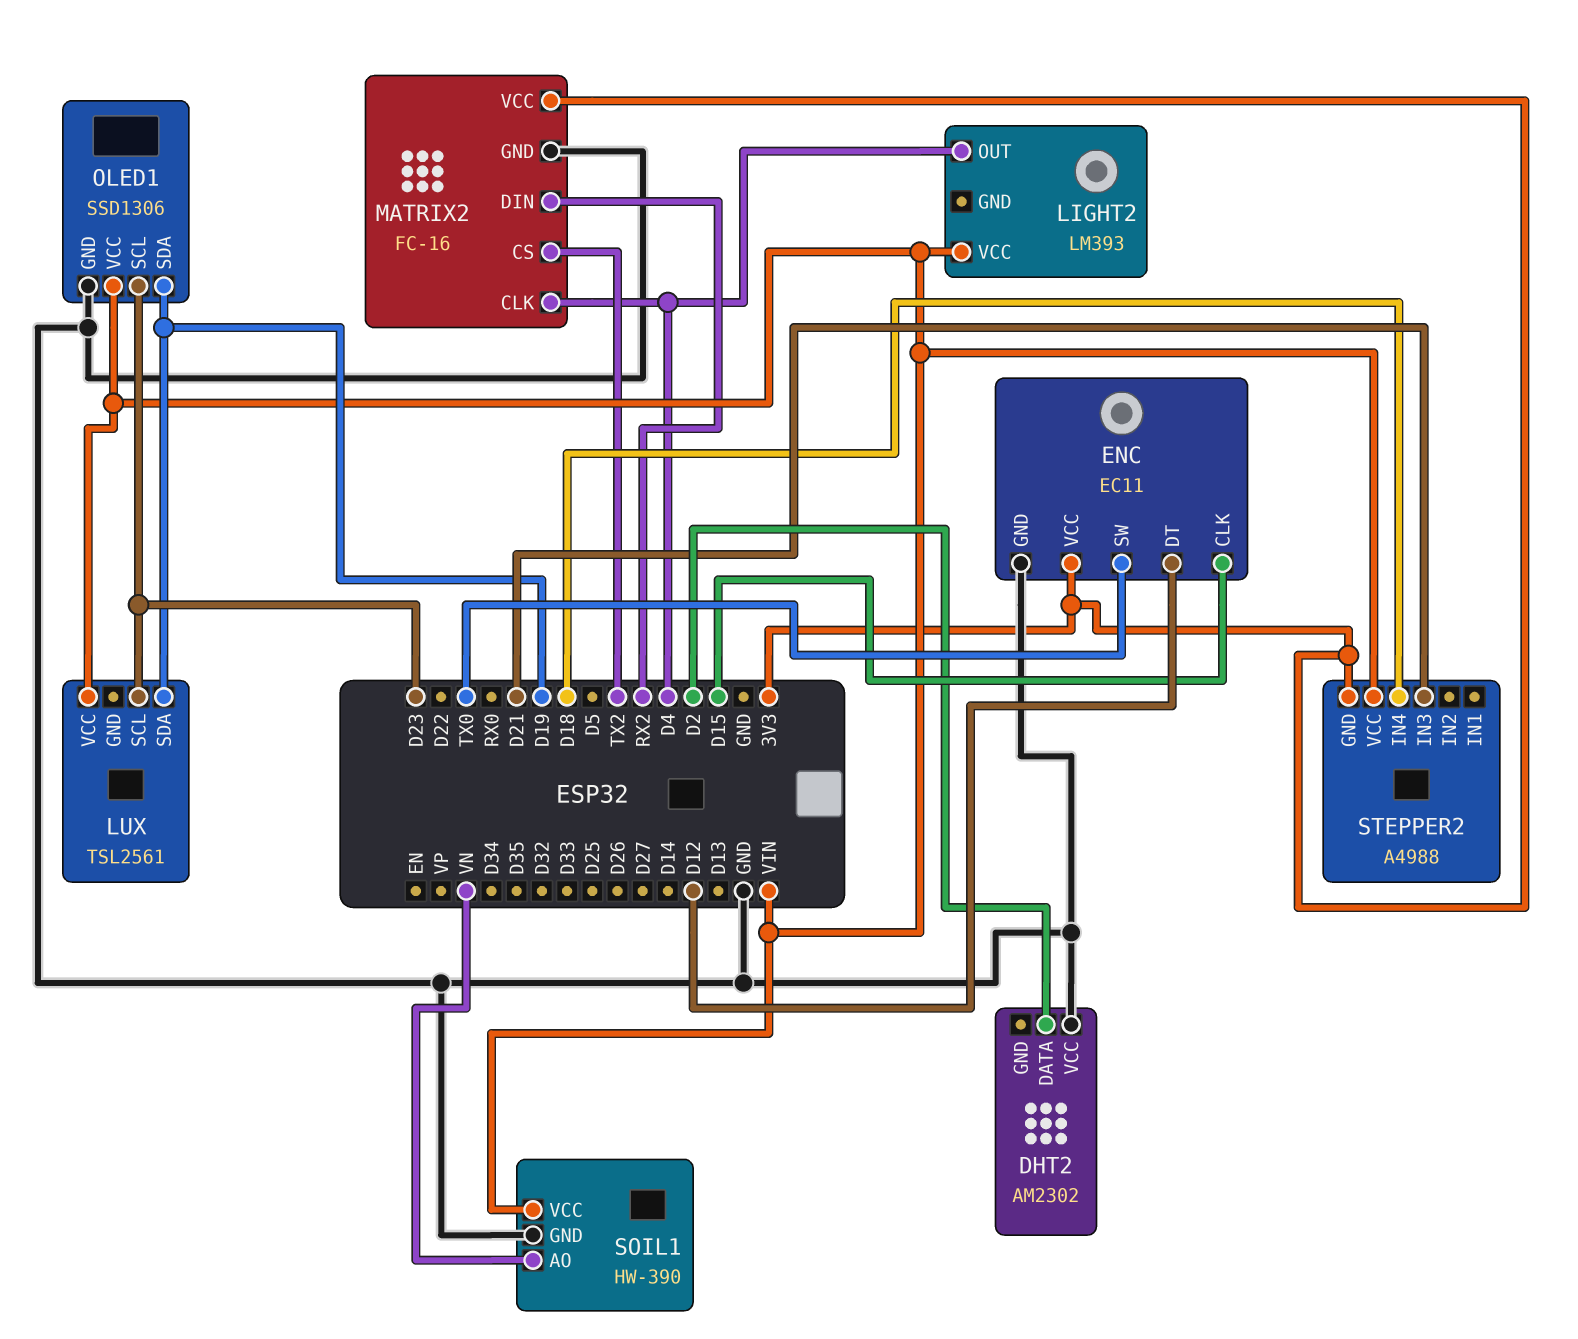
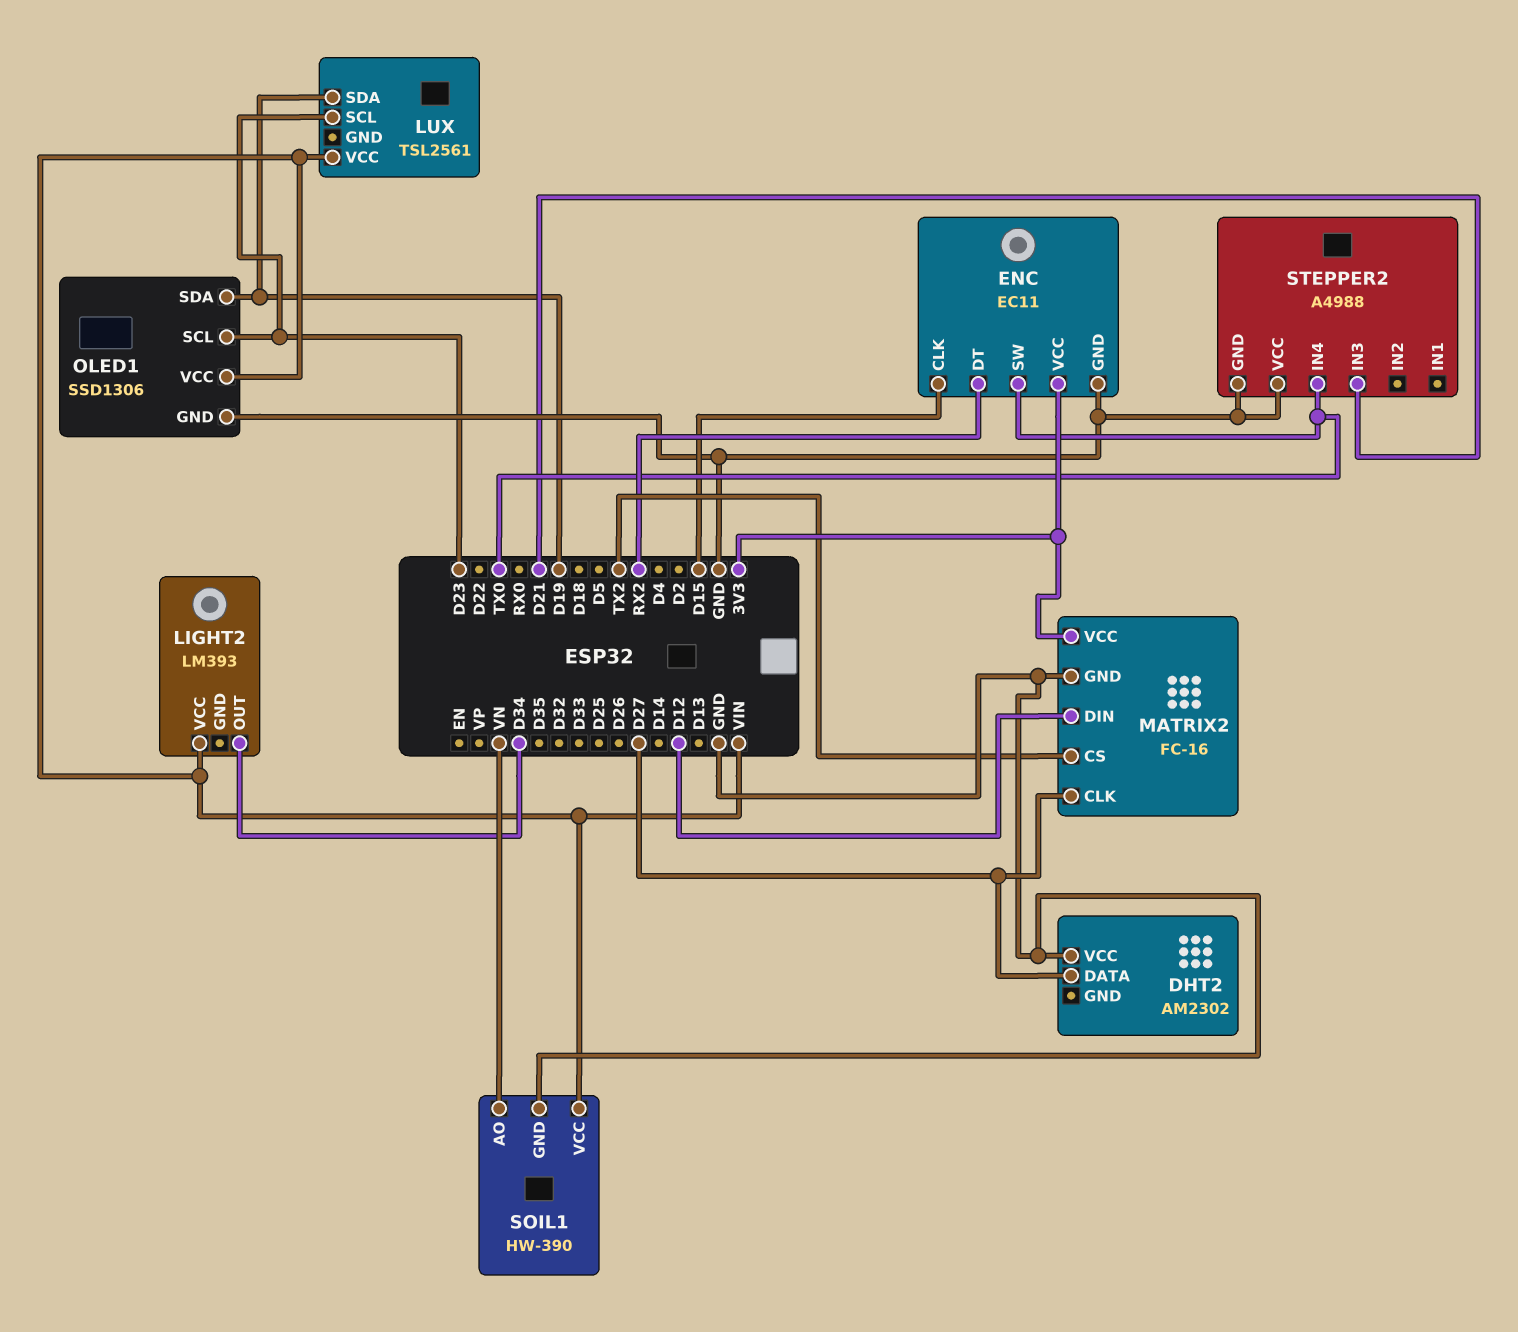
DHT2 pin DATA: D2 -> D27
ENC pin DT: D12 -> RX2
LIGHT2 pin OUT: D4 -> D34
MATRIX2 pin CLK: D4 -> D27
MATRIX2 pin DIN: RX2 -> D12
STEPPER2 pin GND: 3V3 -> GND
STEPPER2 pin IN4: D18 -> TX0
STEPPER2 pin VCC: VIN -> GND

